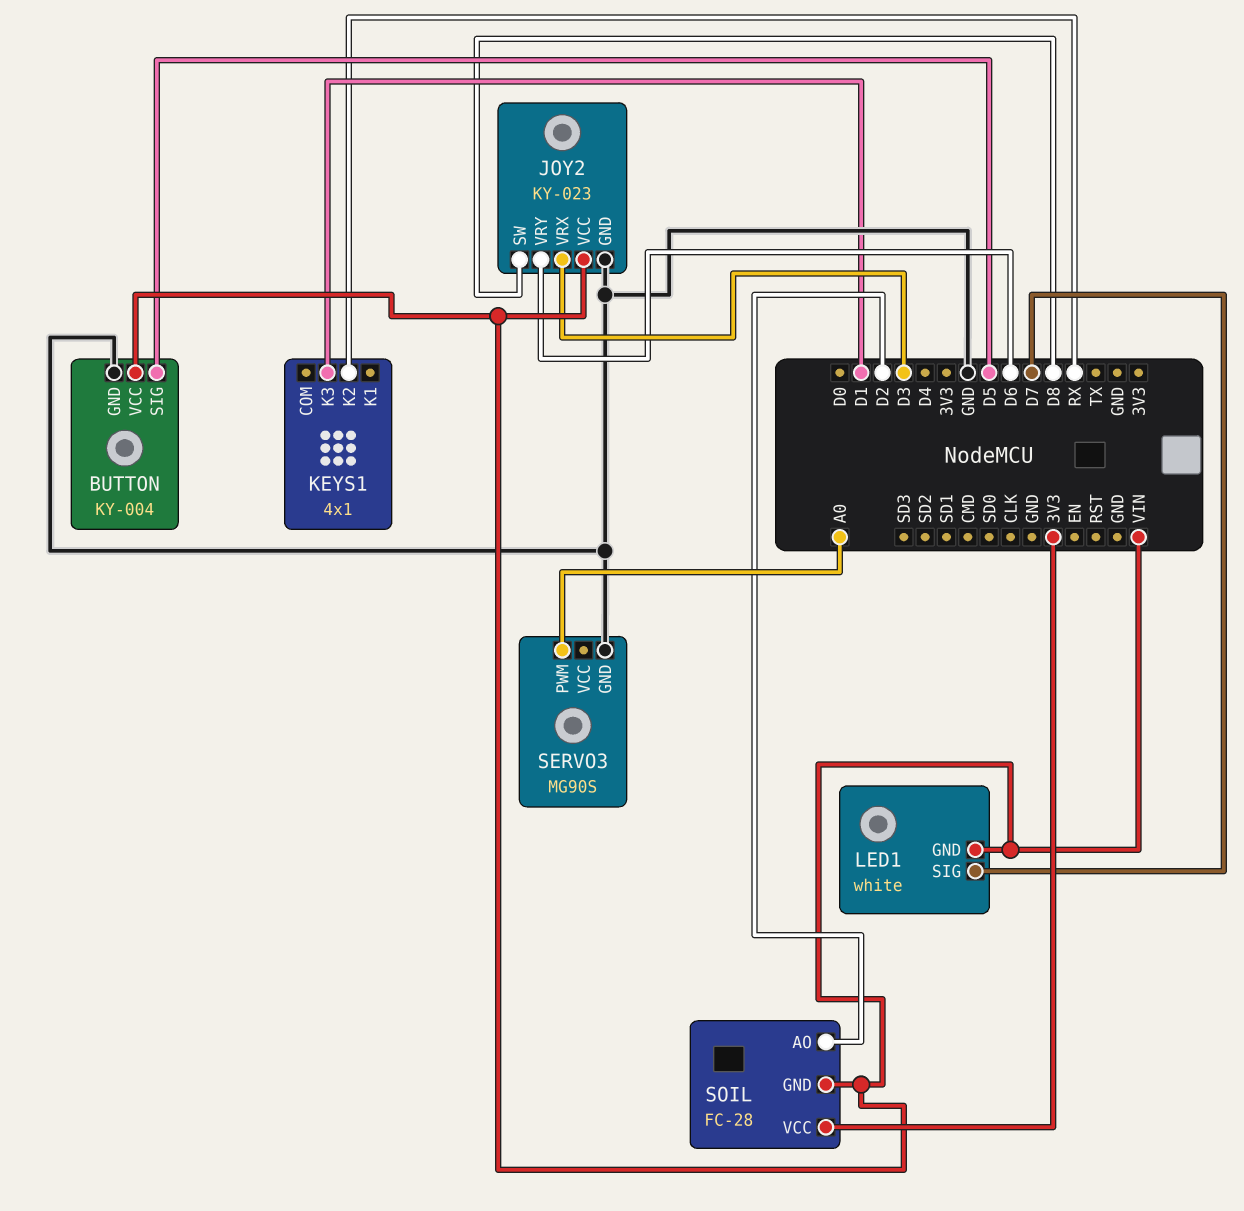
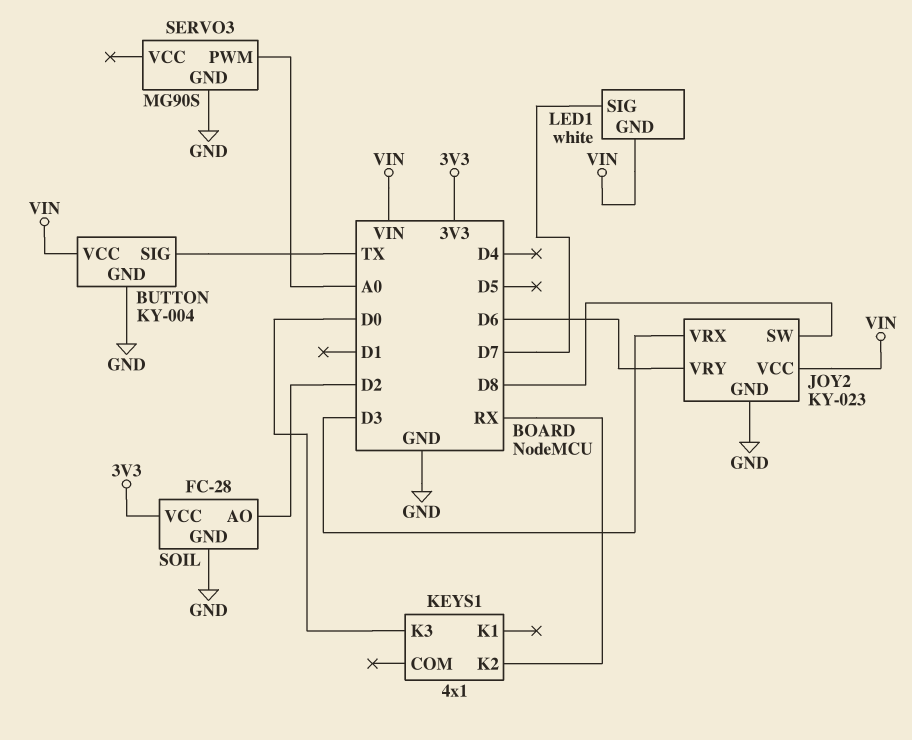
BUTTON pin SIG: D5 -> TX
KEYS1 pin K3: D1 -> D0
SOIL pin GND: VIN -> GND

